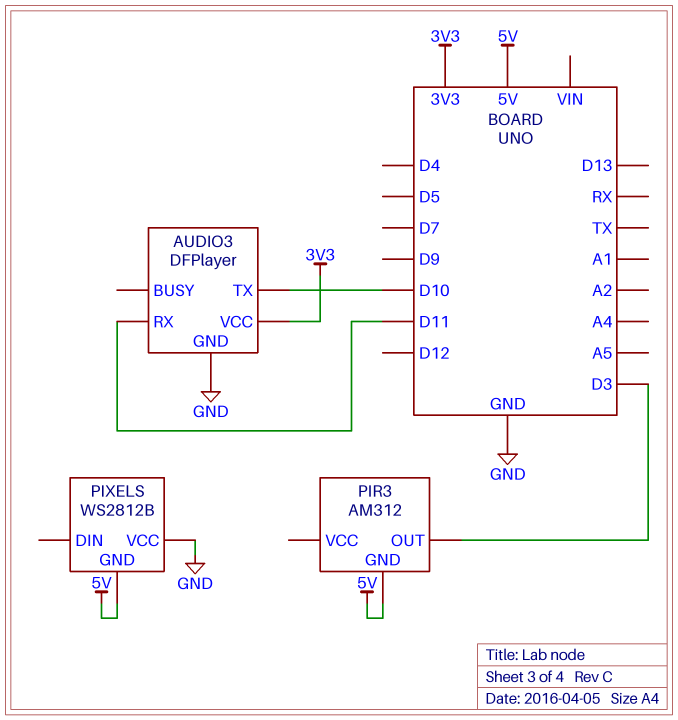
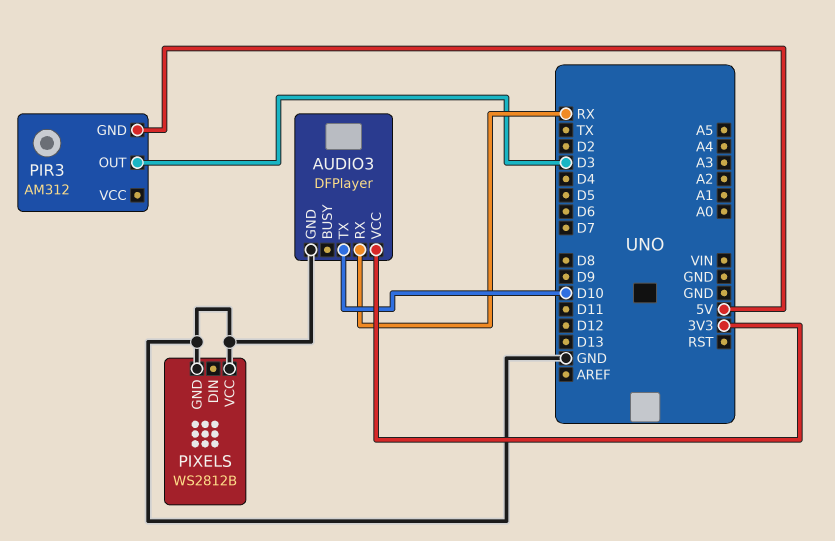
AUDIO3 pin RX: D11 -> RX
PIXELS pin GND: 5V -> GND

